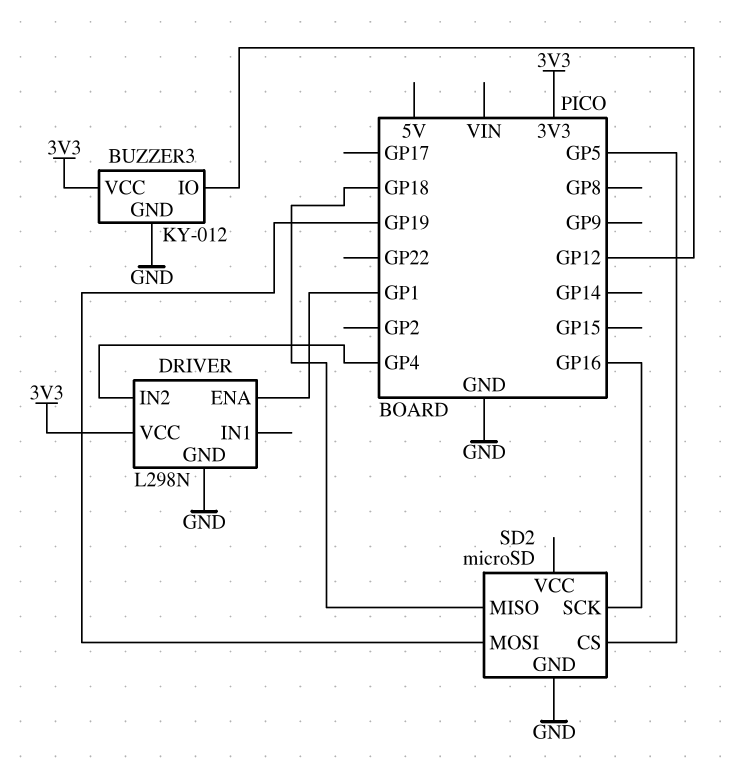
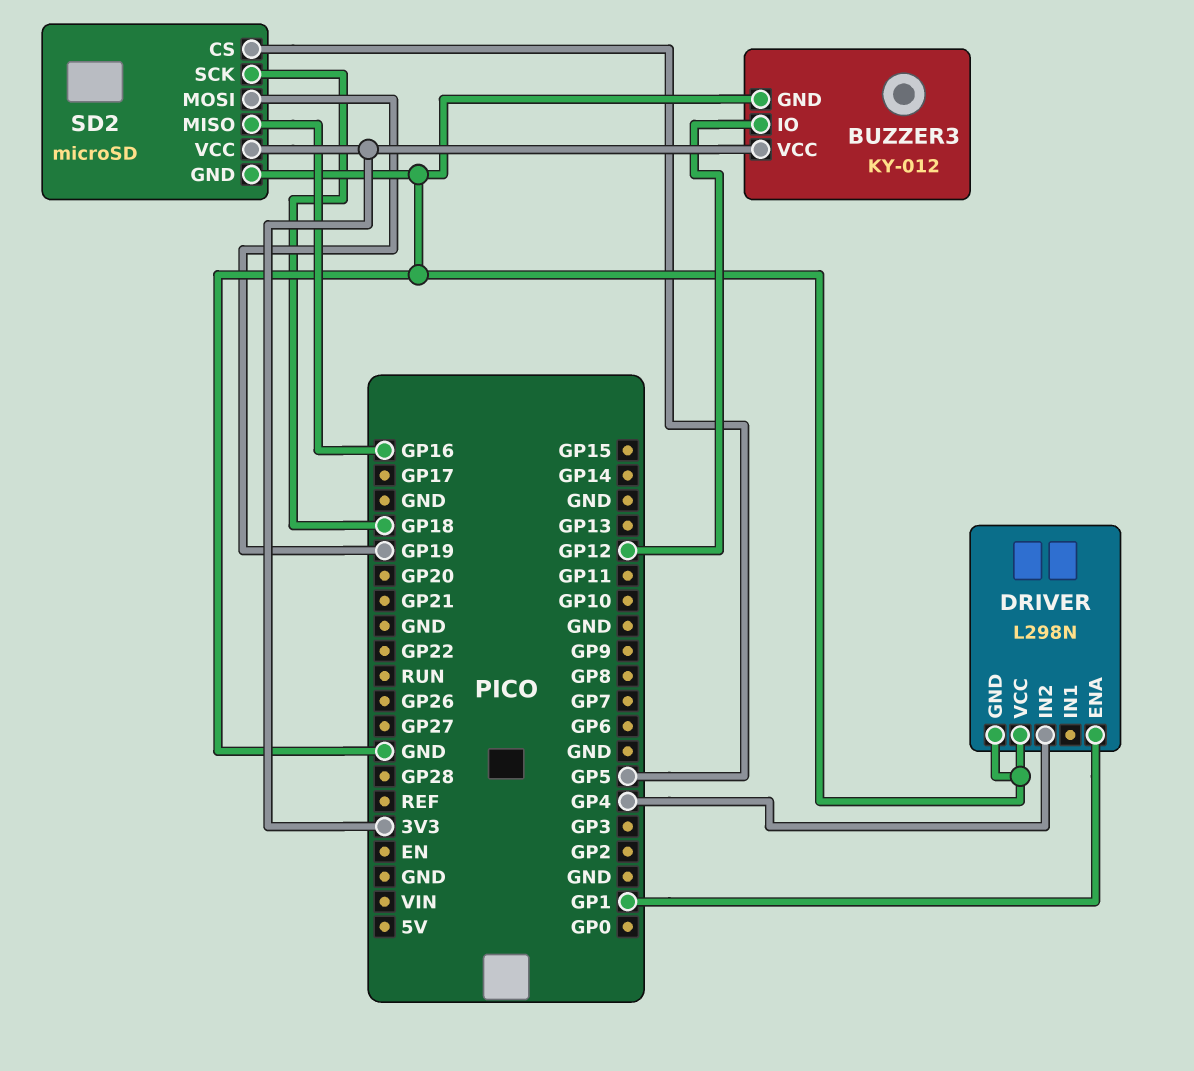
DRIVER pin VCC: 3V3 -> GND
SD2 pin MISO: GP18 -> GP16
SD2 pin SCK: GP16 -> GP18
SD2 pin VCC: none -> 3V3

